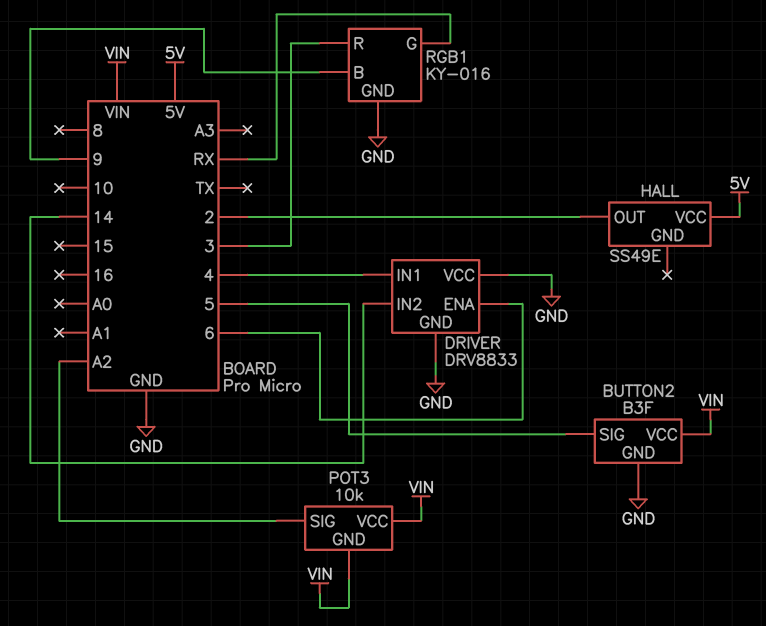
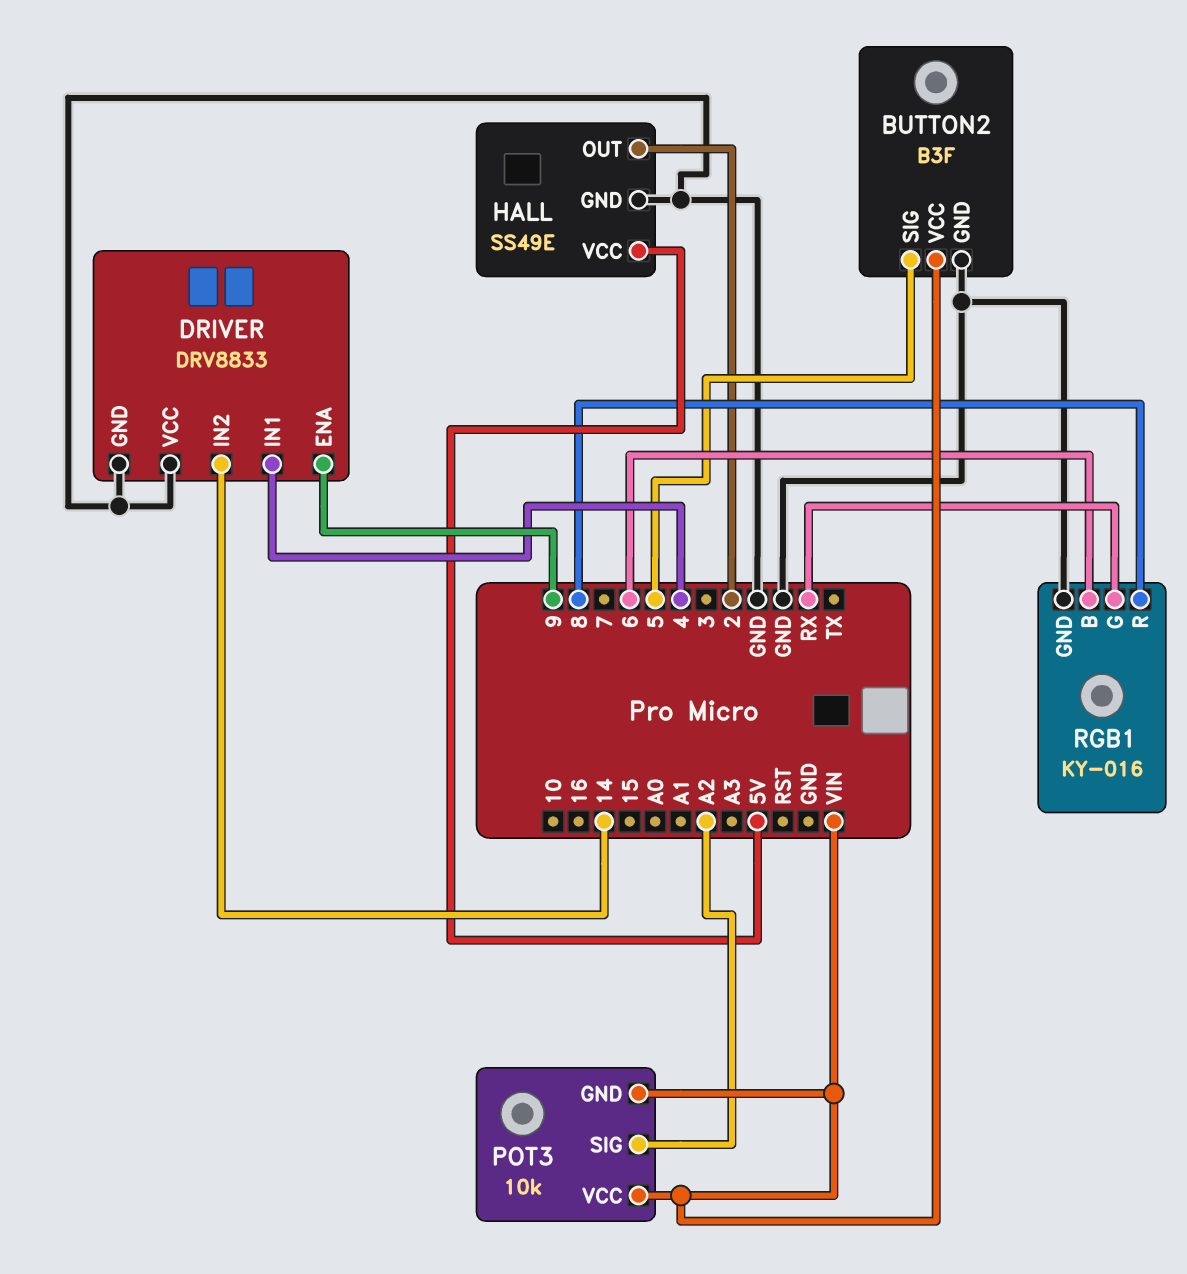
DRIVER pin ENA: 6 -> 9
HALL pin GND: none -> GND
RGB1 pin B: 9 -> 6
RGB1 pin R: 3 -> 8

